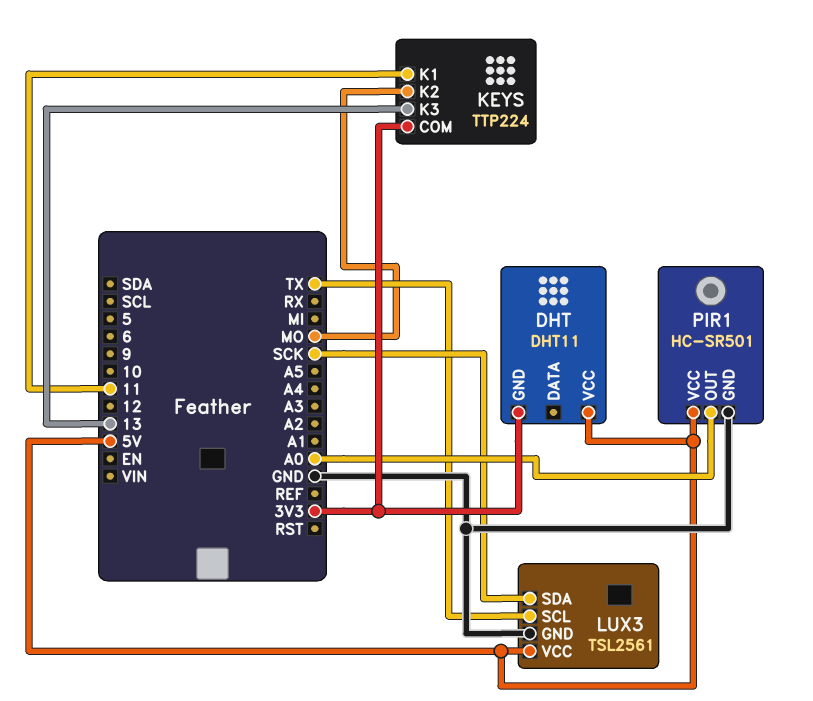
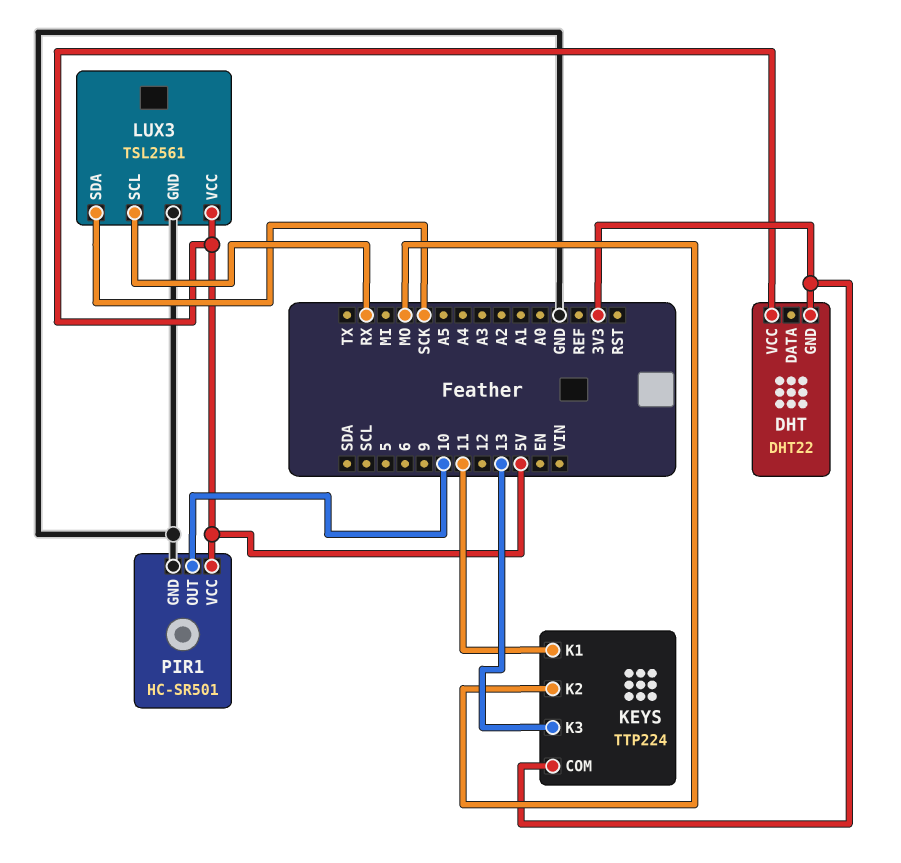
DHT: DHT11 -> DHT22
LUX3 pin SCL: TX -> RX
PIR1 pin OUT: A0 -> 10

